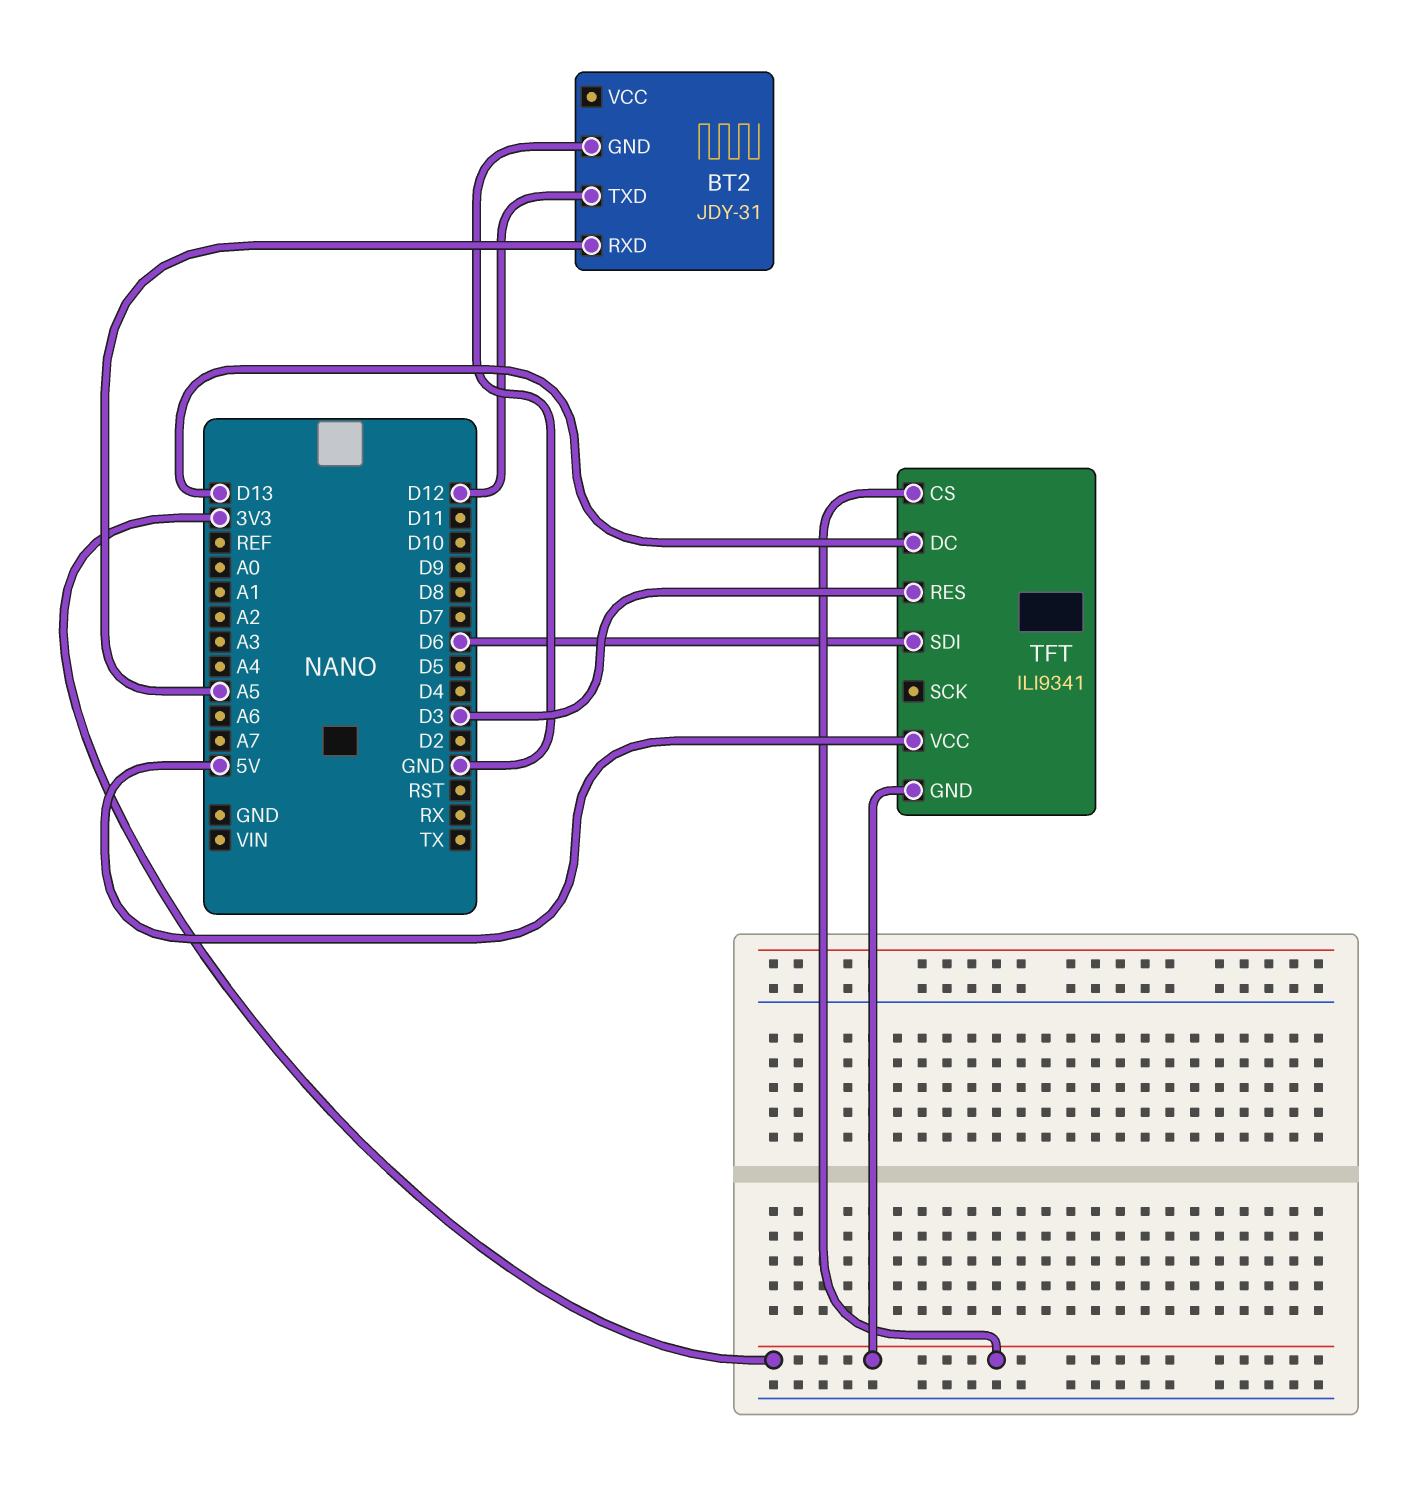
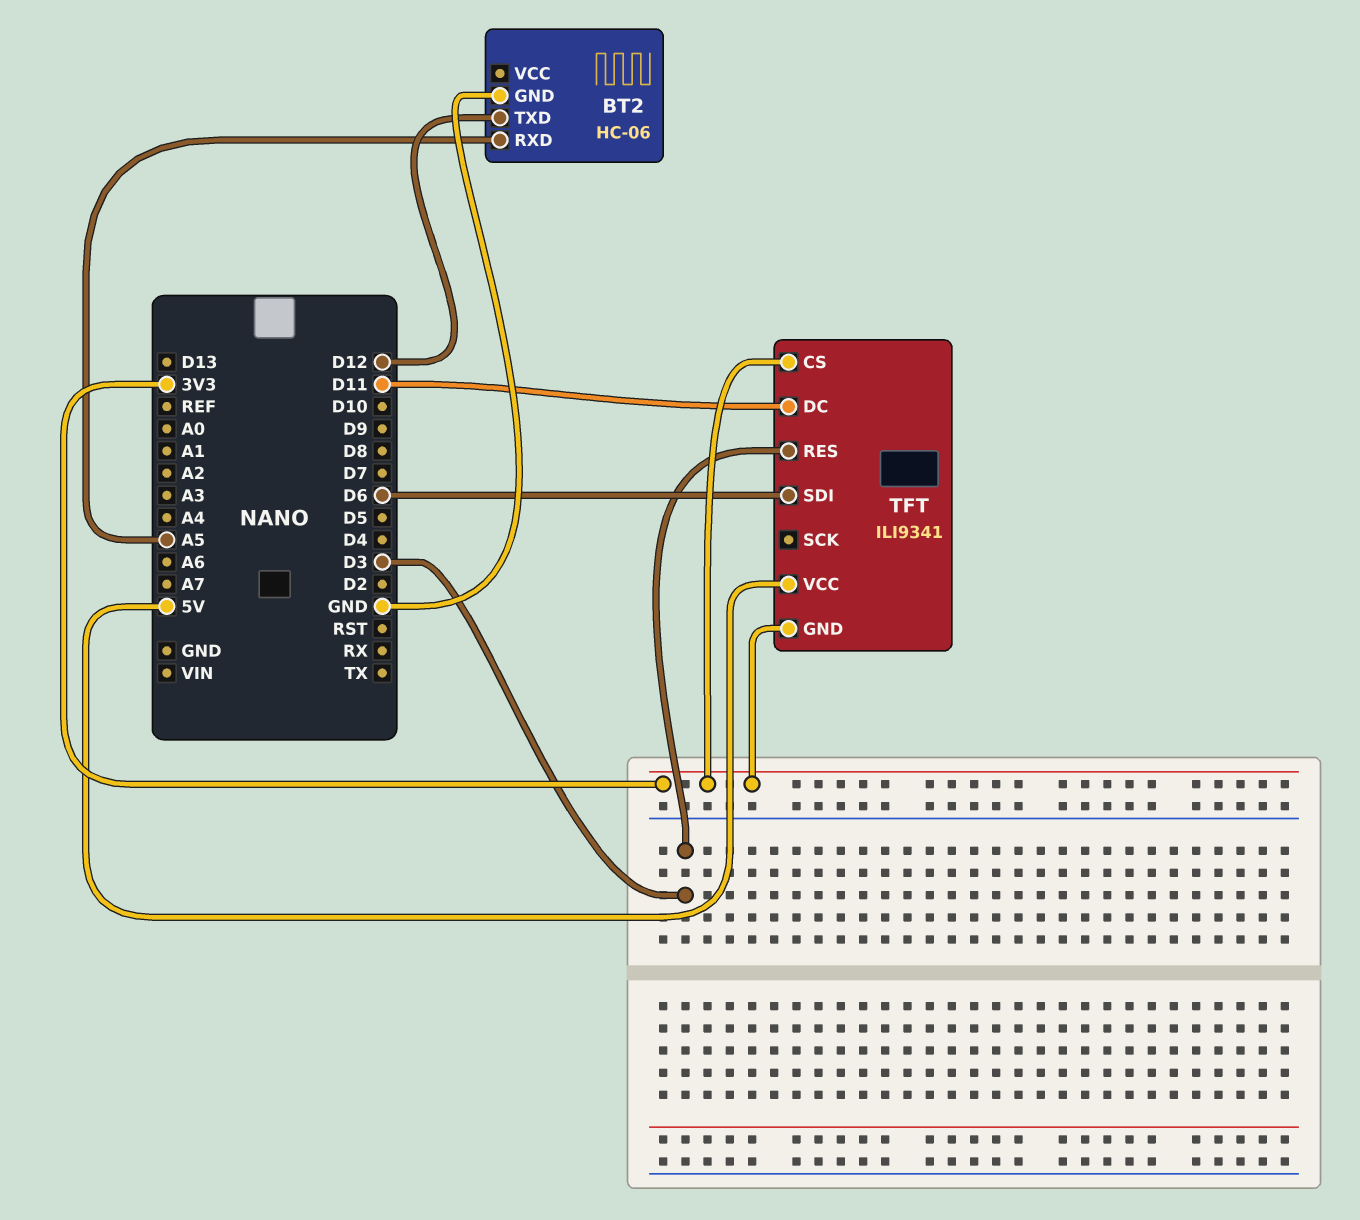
BT2: JDY-31 -> HC-06
TFT pin DC: D13 -> D11

